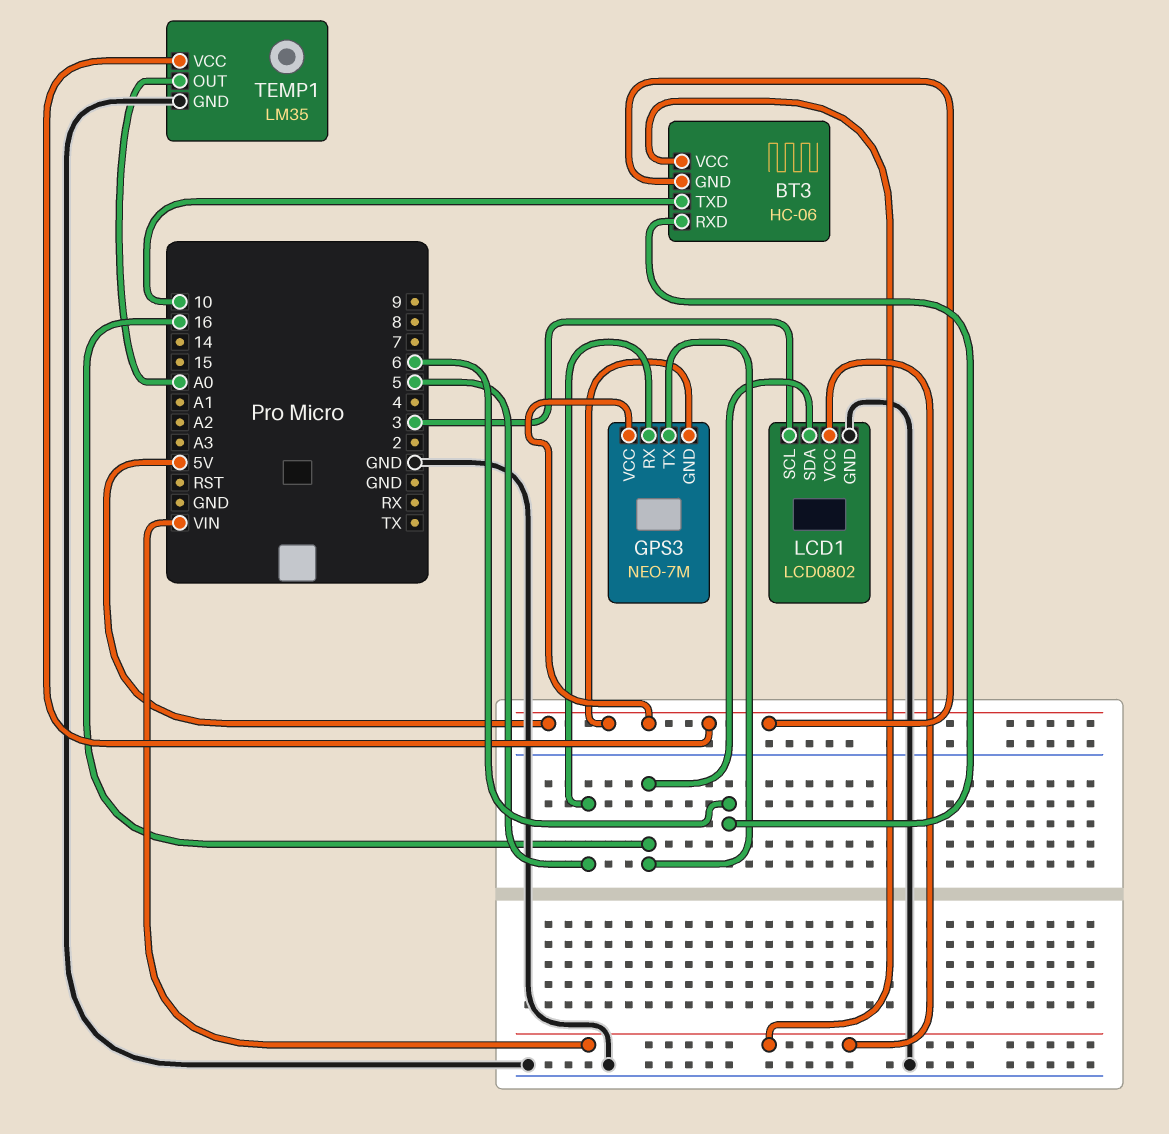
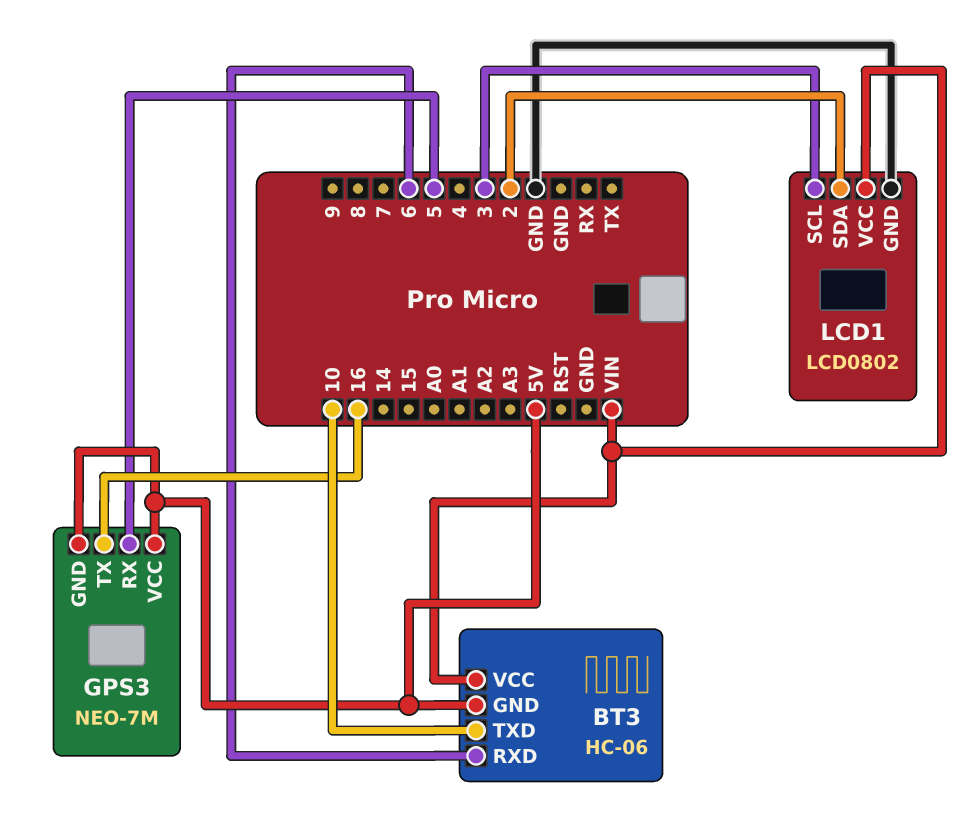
LCD1 pin SDA: 16 -> 2
TEMP1: LM35 -> none
TEMP1 pin GND: GND -> none
TEMP1 pin OUT: A0 -> none
TEMP1 pin VCC: 5V -> none

